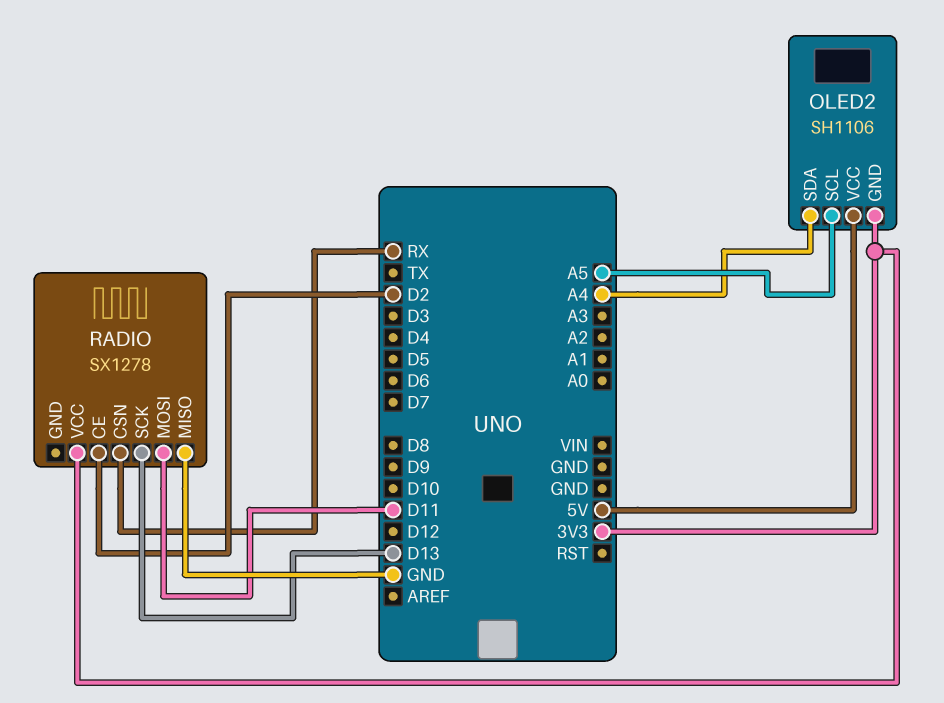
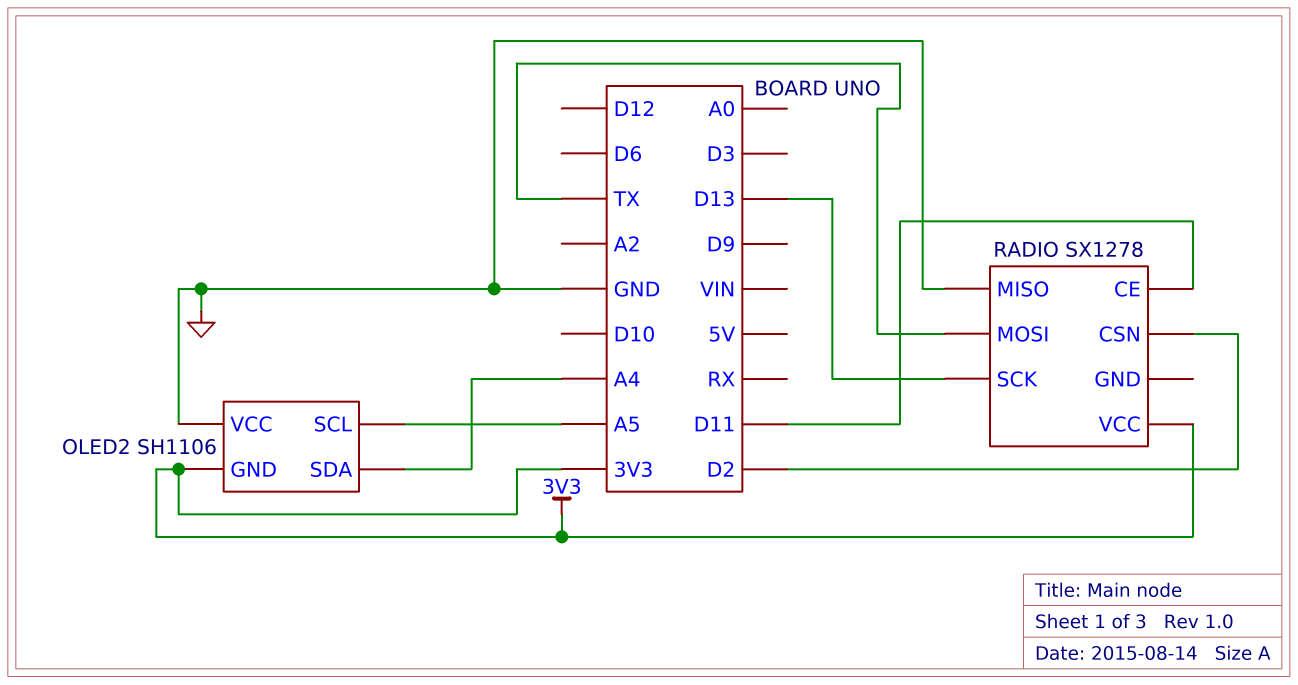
OLED2 pin VCC: 5V -> GND
RADIO pin CE: D2 -> D11
RADIO pin CSN: RX -> D2
RADIO pin MOSI: D11 -> TX

